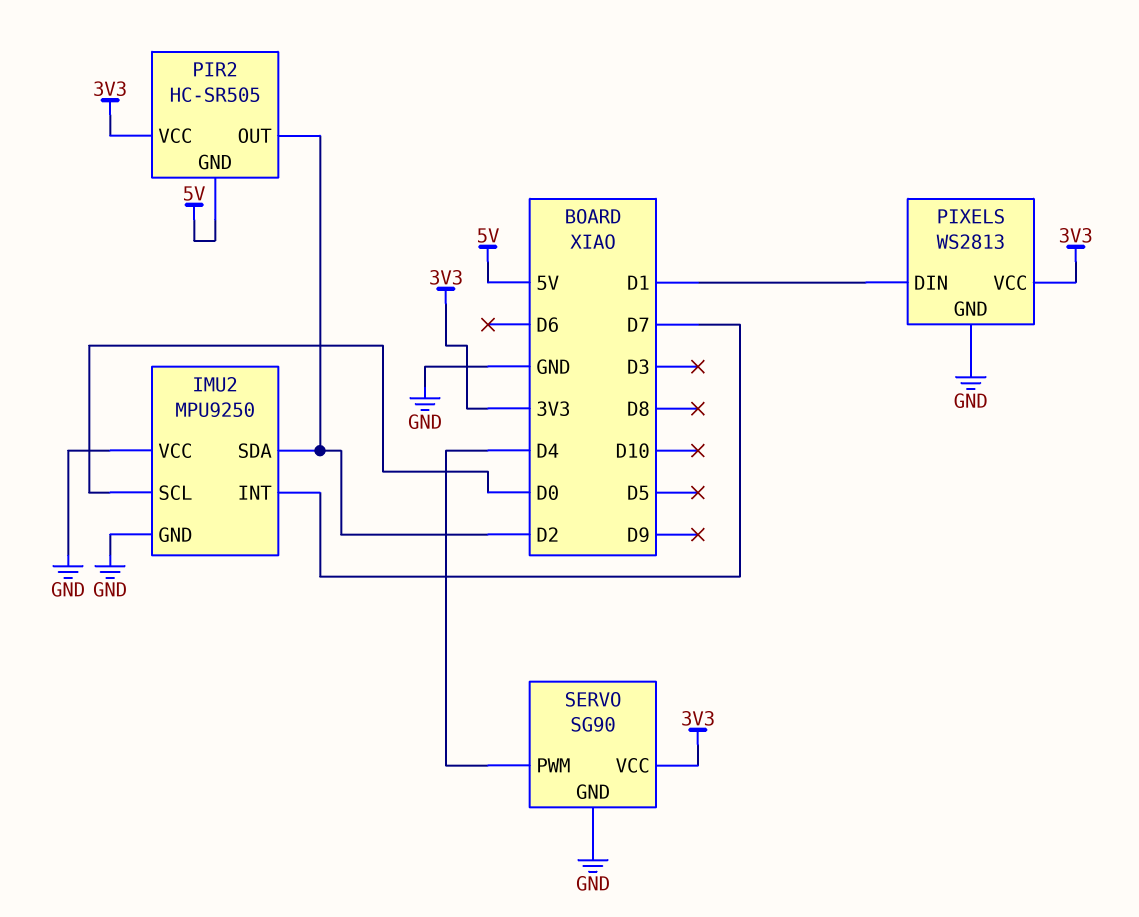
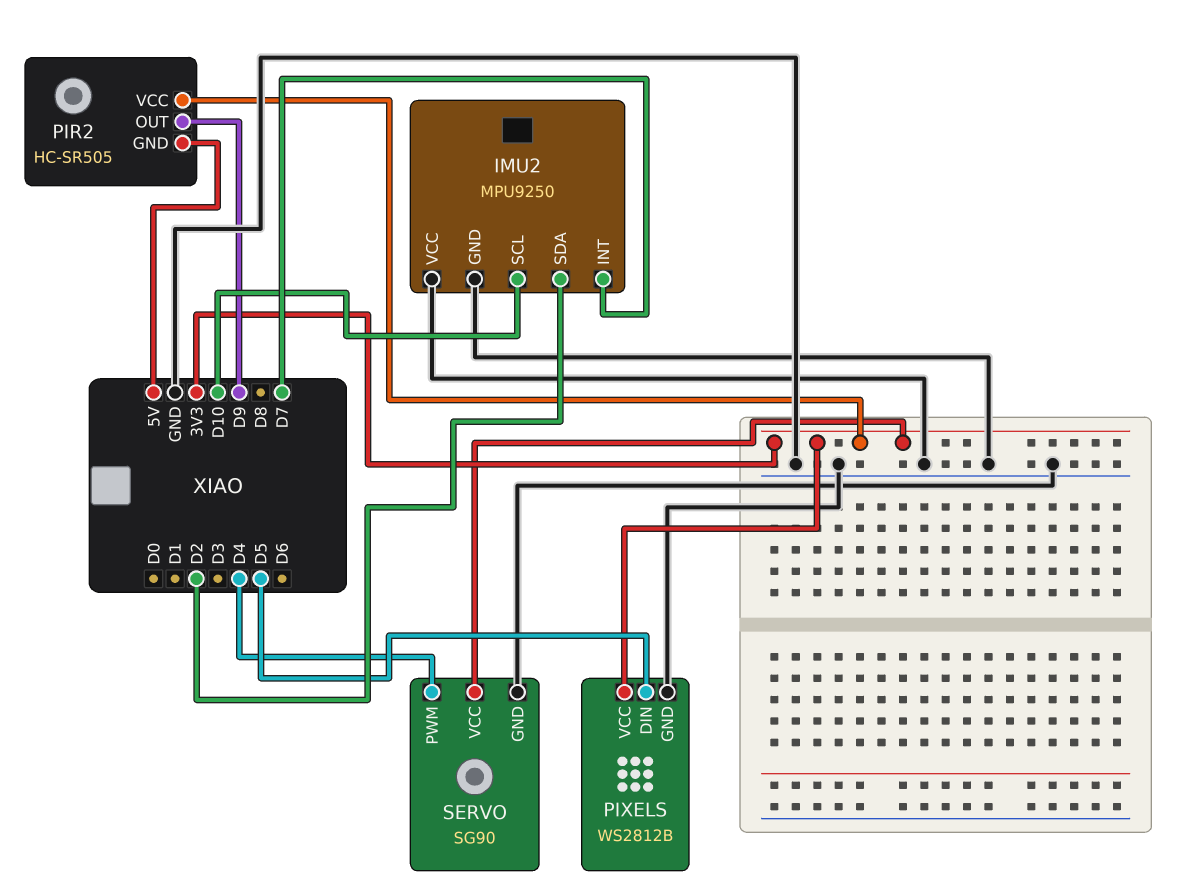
IMU2 pin SCL: D0 -> D10
PIR2 pin OUT: D2 -> D9
PIXELS: WS2813 -> WS2812B
PIXELS pin DIN: D1 -> D5

